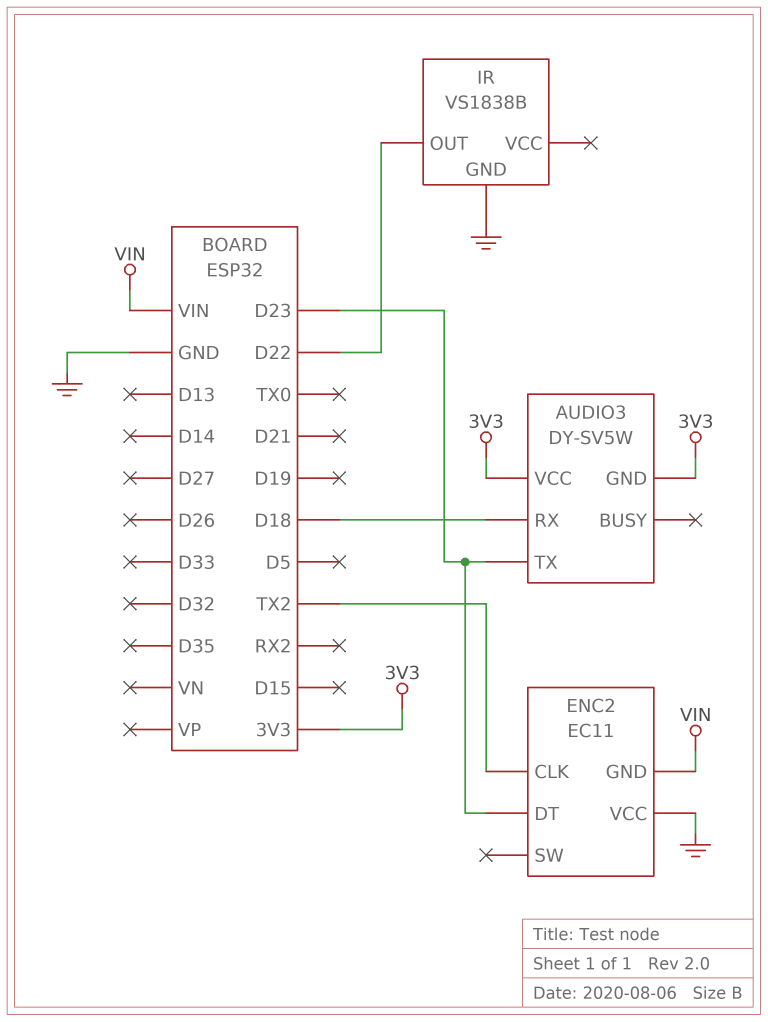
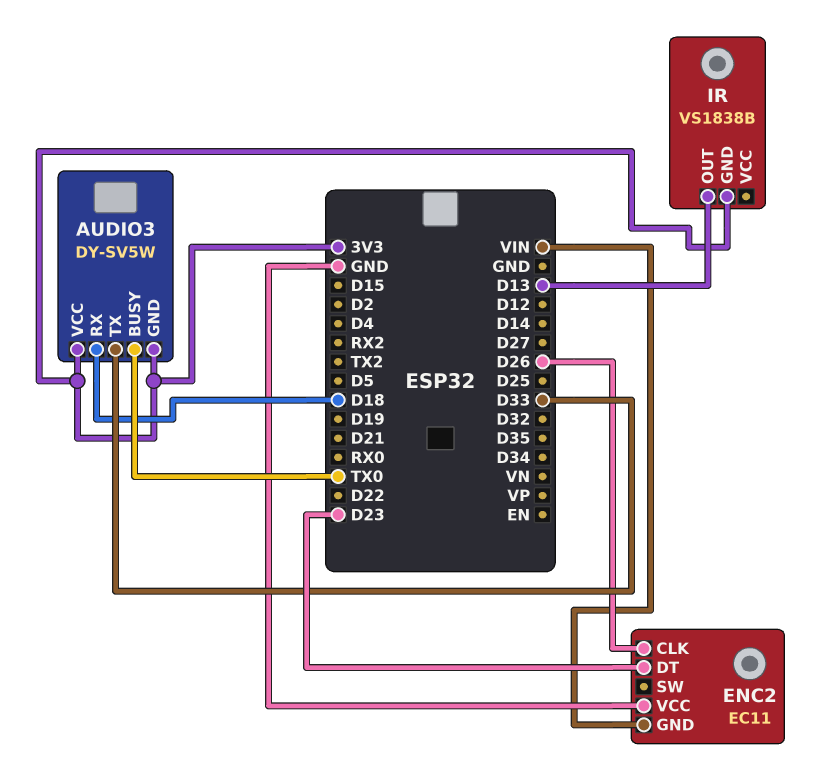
AUDIO3 pin BUSY: none -> TX0
AUDIO3 pin TX: D23 -> D33
ENC2 pin CLK: TX2 -> D26
IR pin GND: GND -> 3V3
IR pin OUT: D22 -> D13

